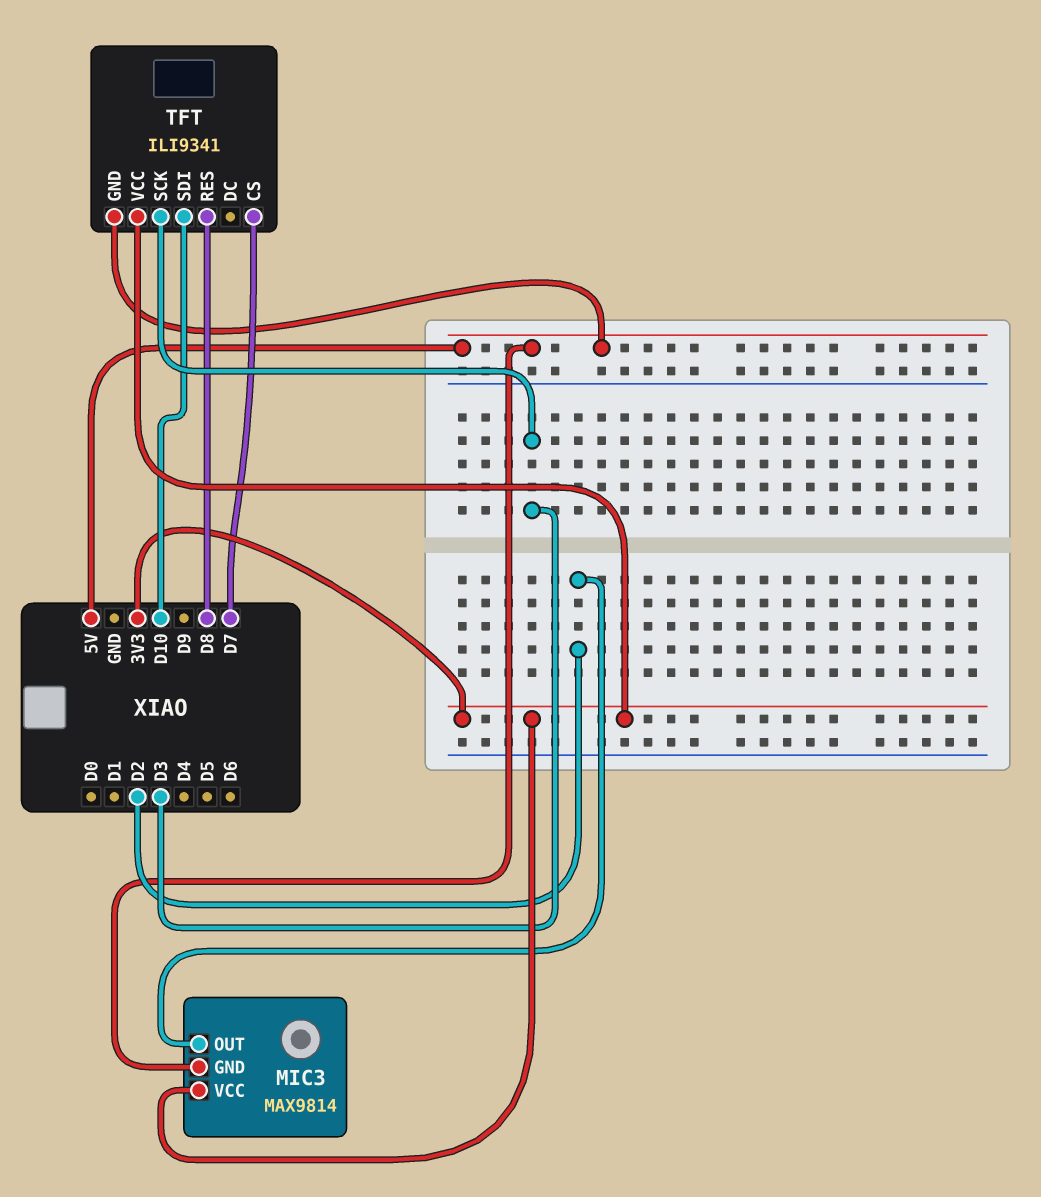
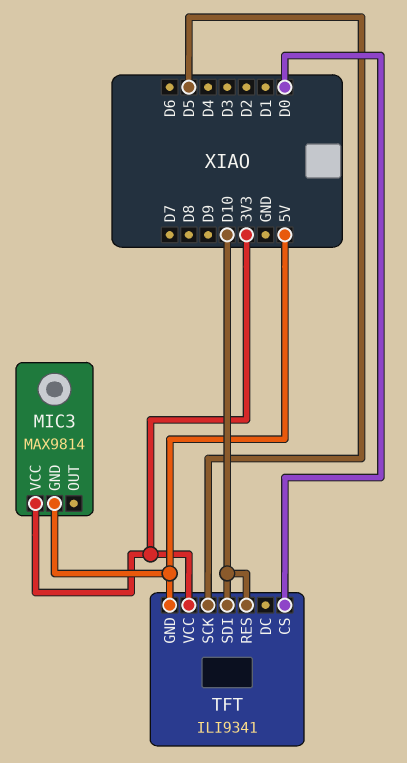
MIC3 pin OUT: D2 -> none
TFT pin CS: D7 -> D0
TFT pin RES: D8 -> D10
TFT pin SCK: D3 -> D5

